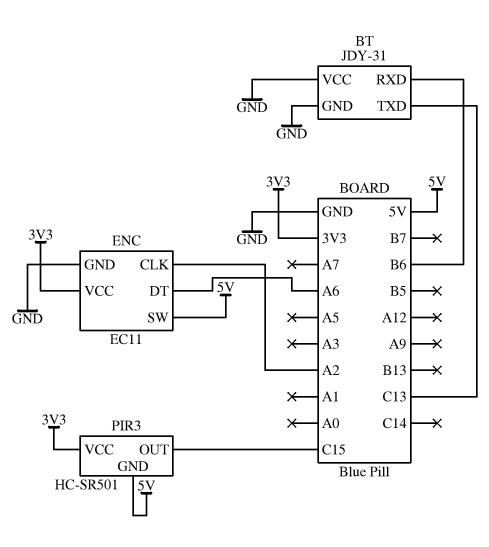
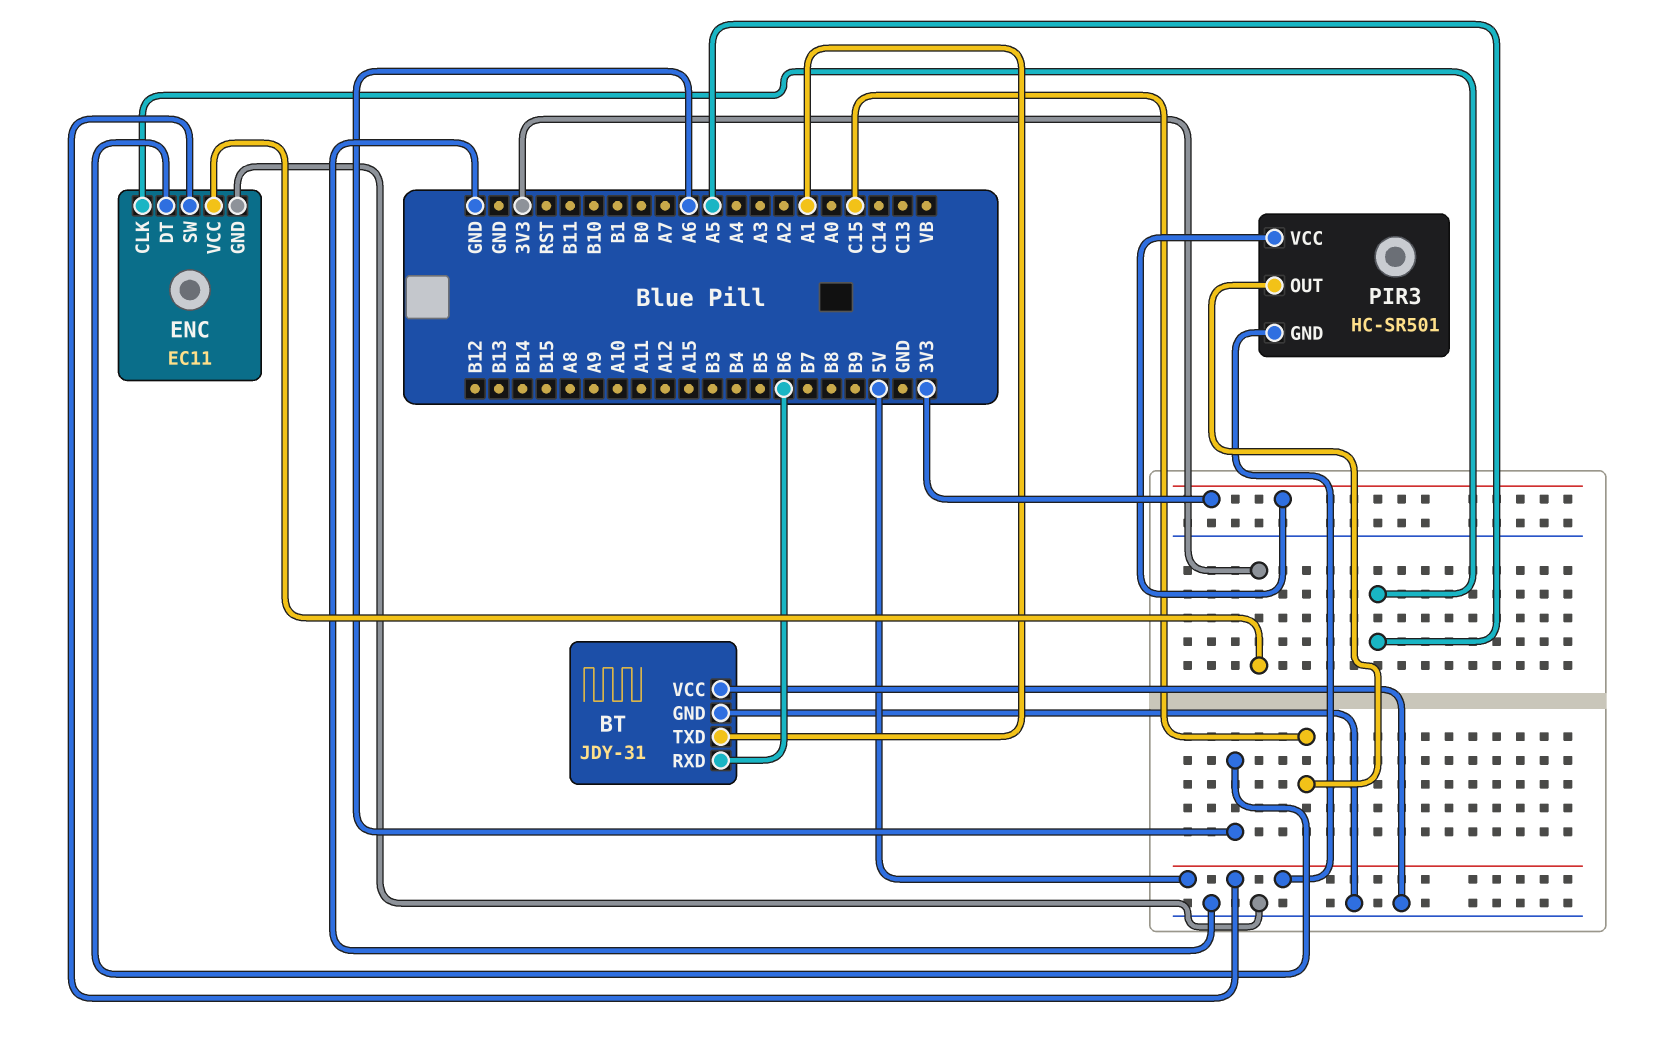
BT pin TXD: C13 -> A1
ENC pin CLK: A2 -> A5

